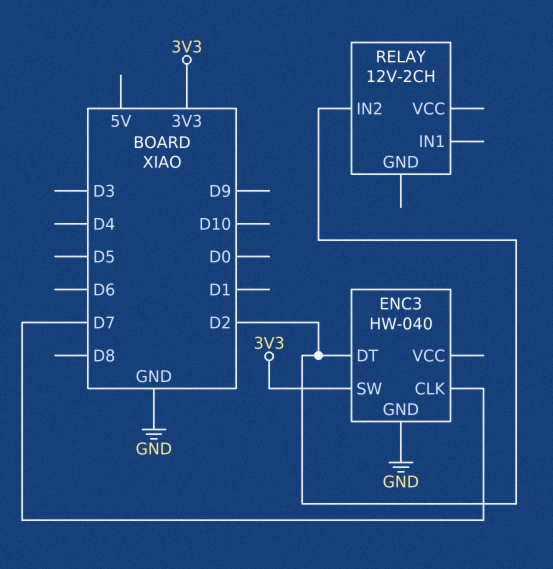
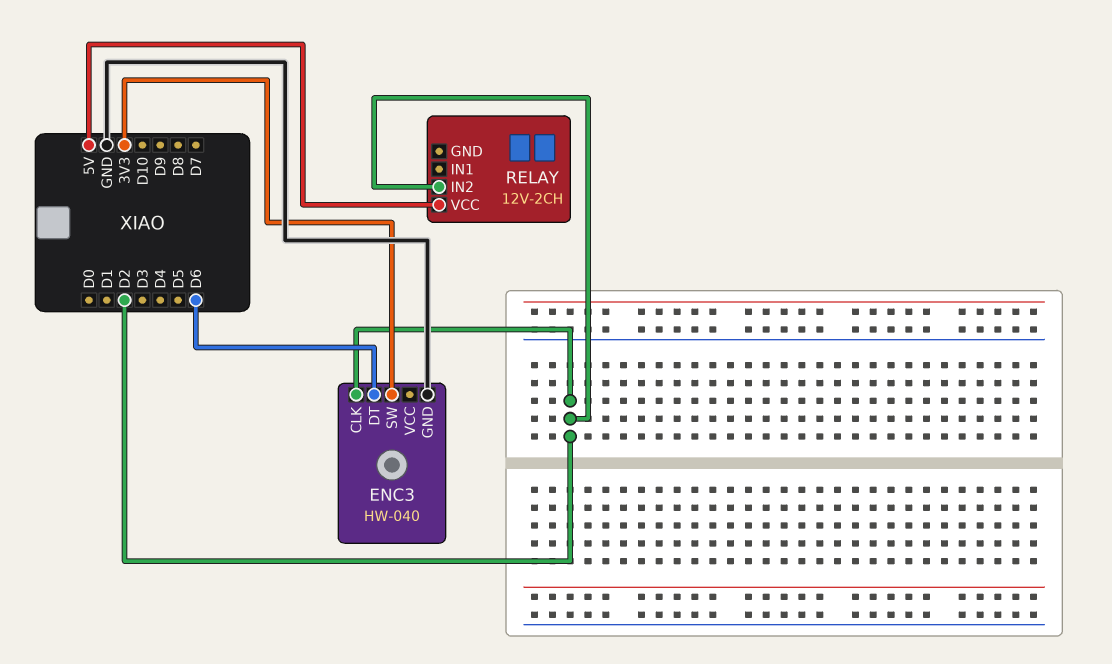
ENC3 pin CLK: D7 -> D2
ENC3 pin DT: D2 -> D6
RELAY pin VCC: none -> 5V

